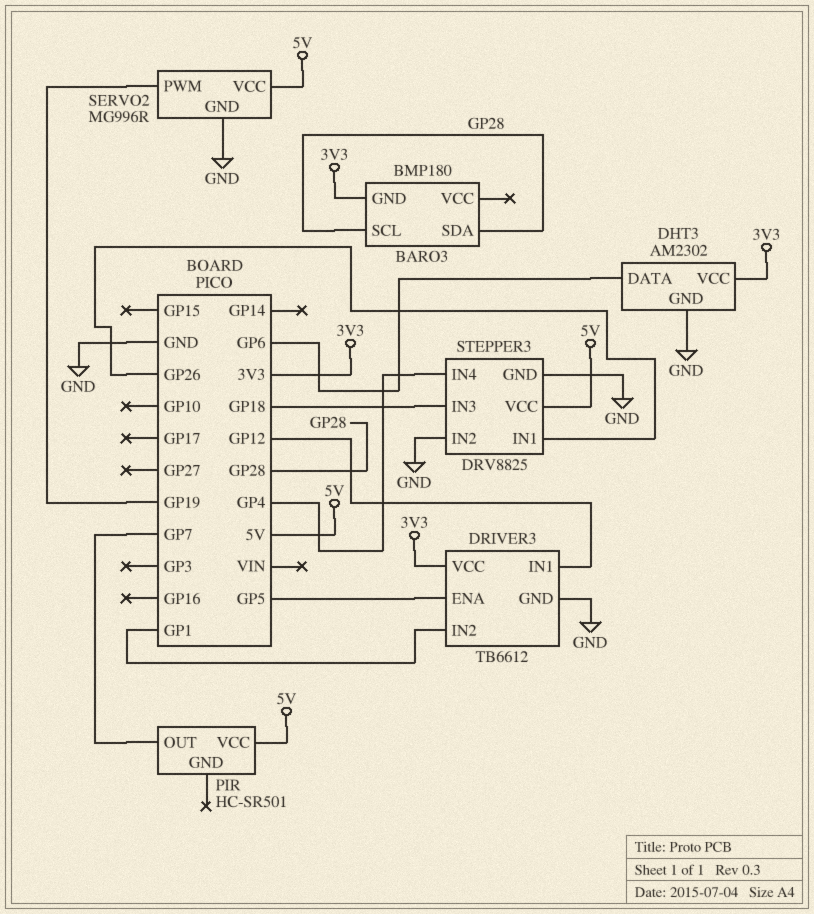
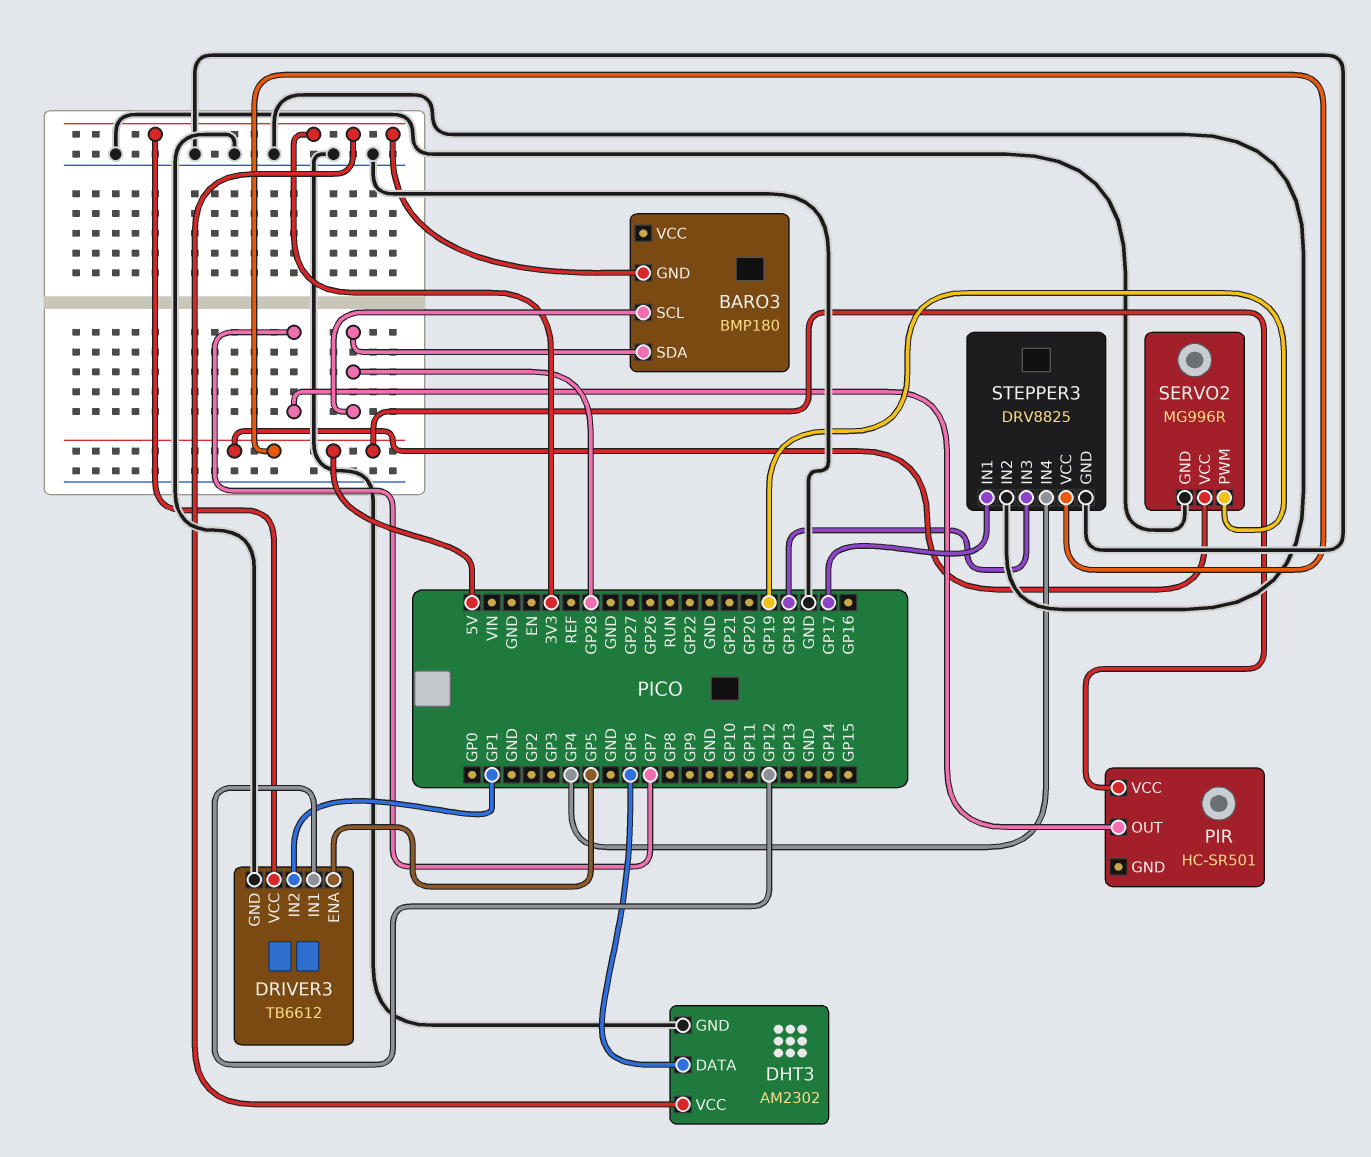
STEPPER3 pin IN1: GP26 -> GP17

